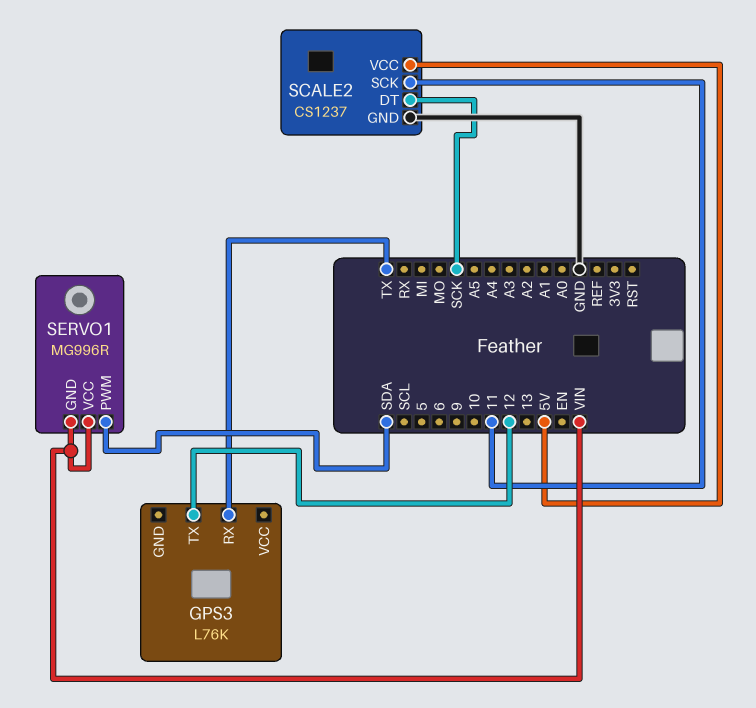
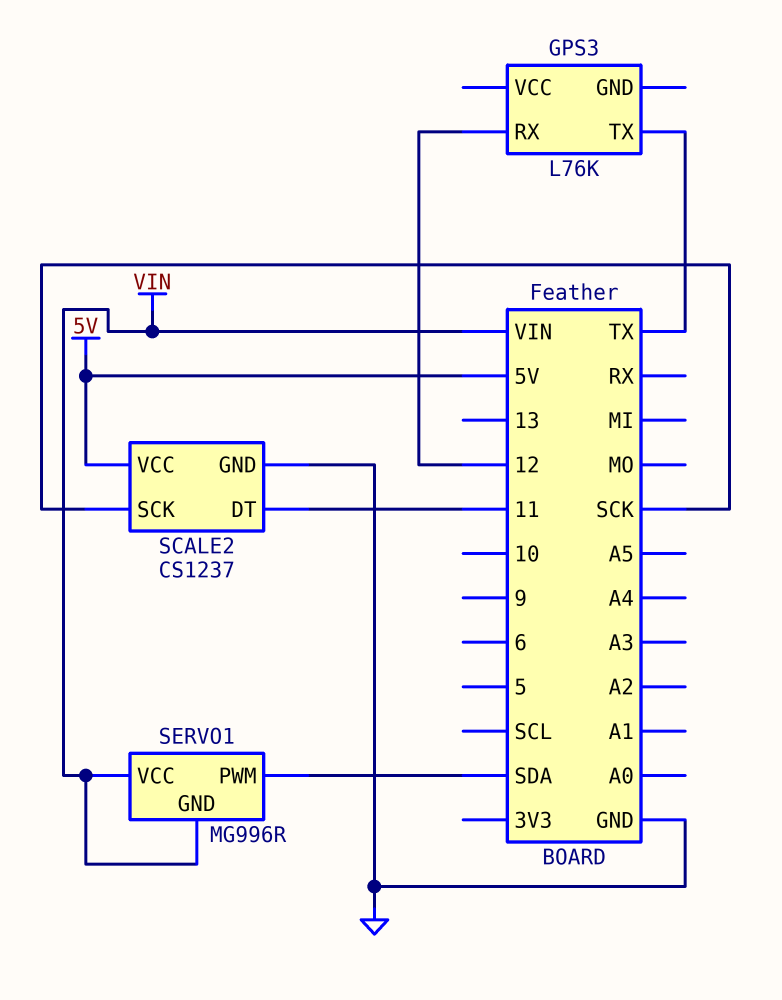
GPS3 pin RX: TX -> 12
GPS3 pin TX: 12 -> TX
SCALE2 pin DT: SCK -> 11
SCALE2 pin SCK: 11 -> SCK

